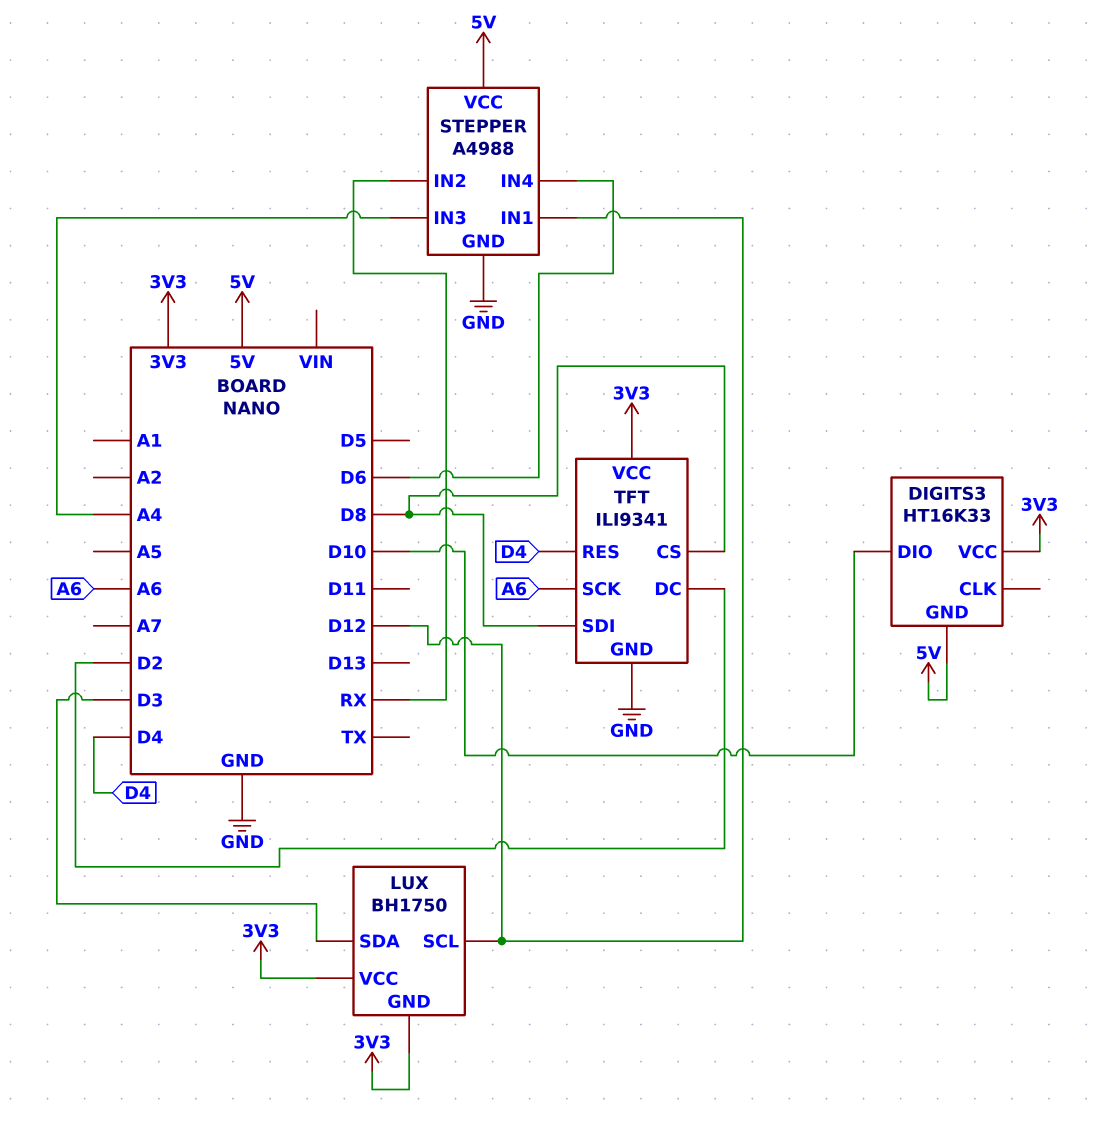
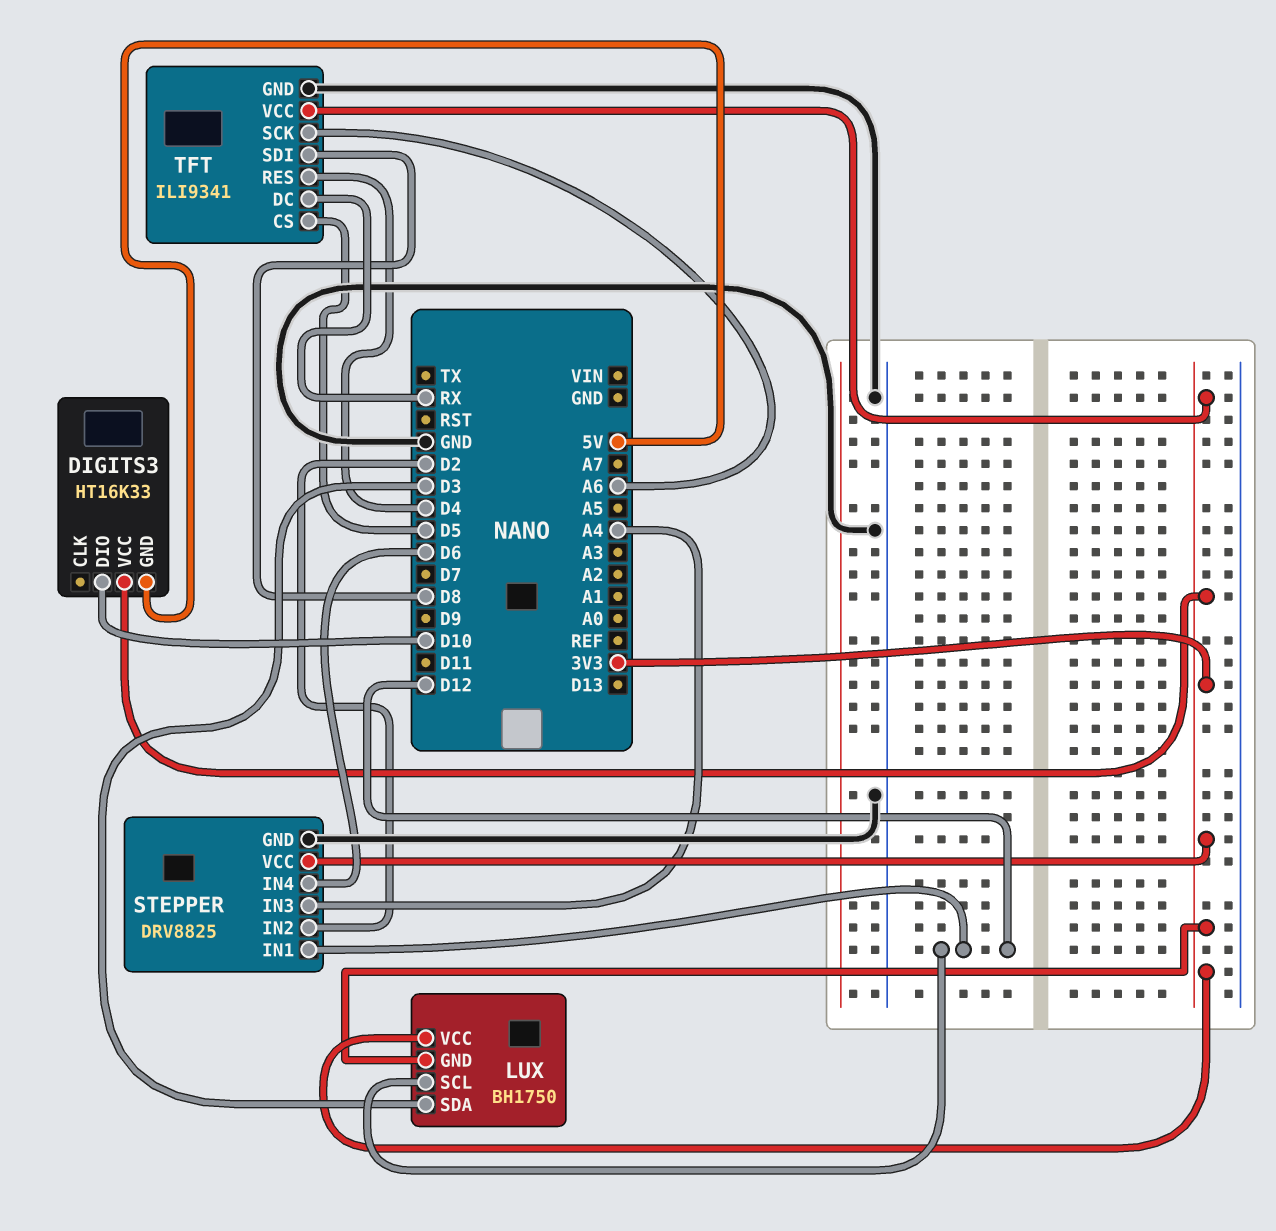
STEPPER: A4988 -> DRV8825
STEPPER pin IN2: RX -> D2
STEPPER pin VCC: 5V -> 3V3
TFT pin CS: D8 -> D5
TFT pin DC: D2 -> RX

